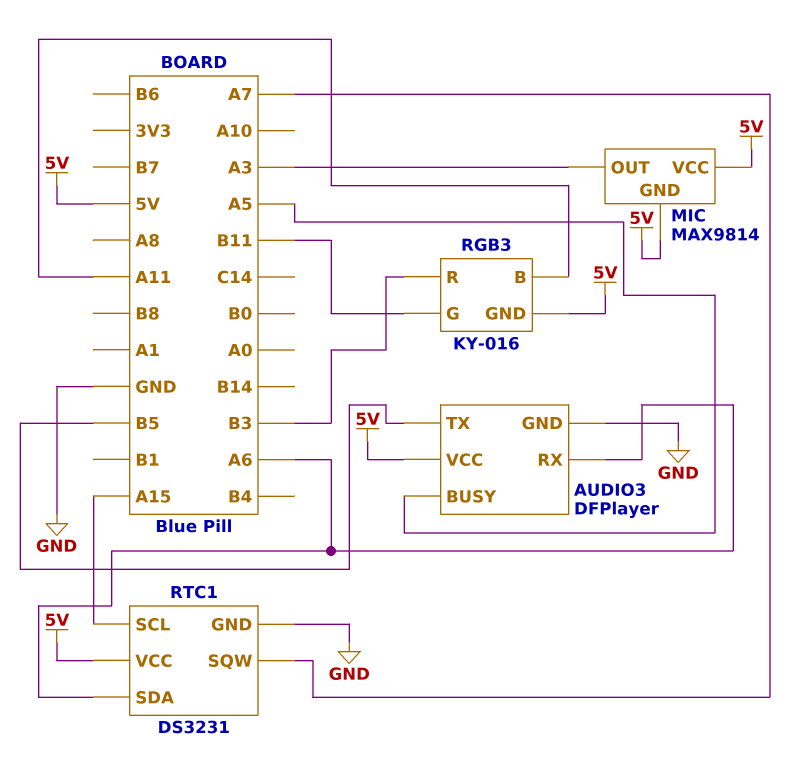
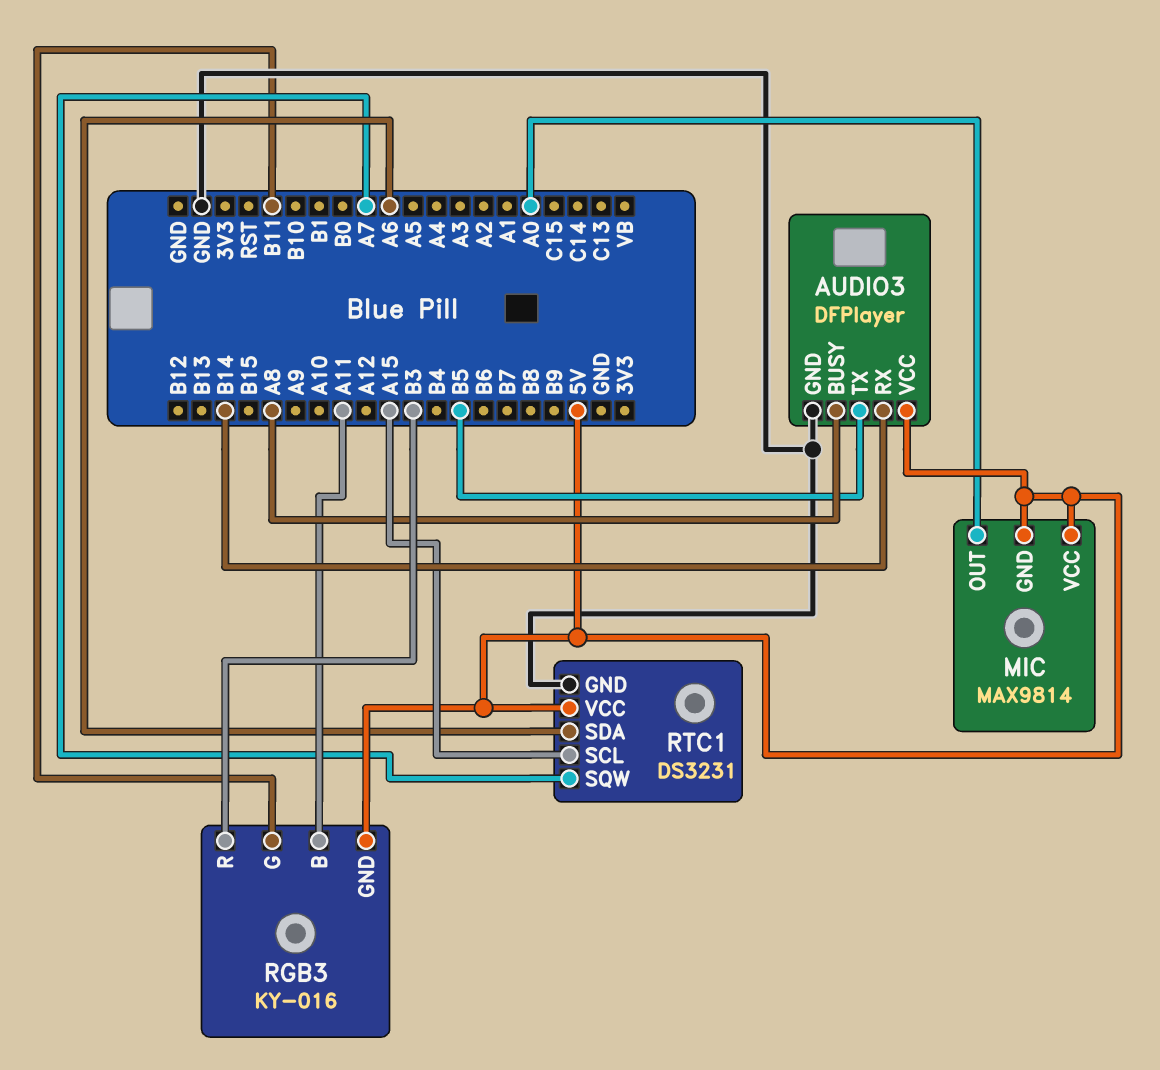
AUDIO3 pin BUSY: A5 -> A8
AUDIO3 pin RX: A6 -> B14
MIC pin OUT: A3 -> A0

